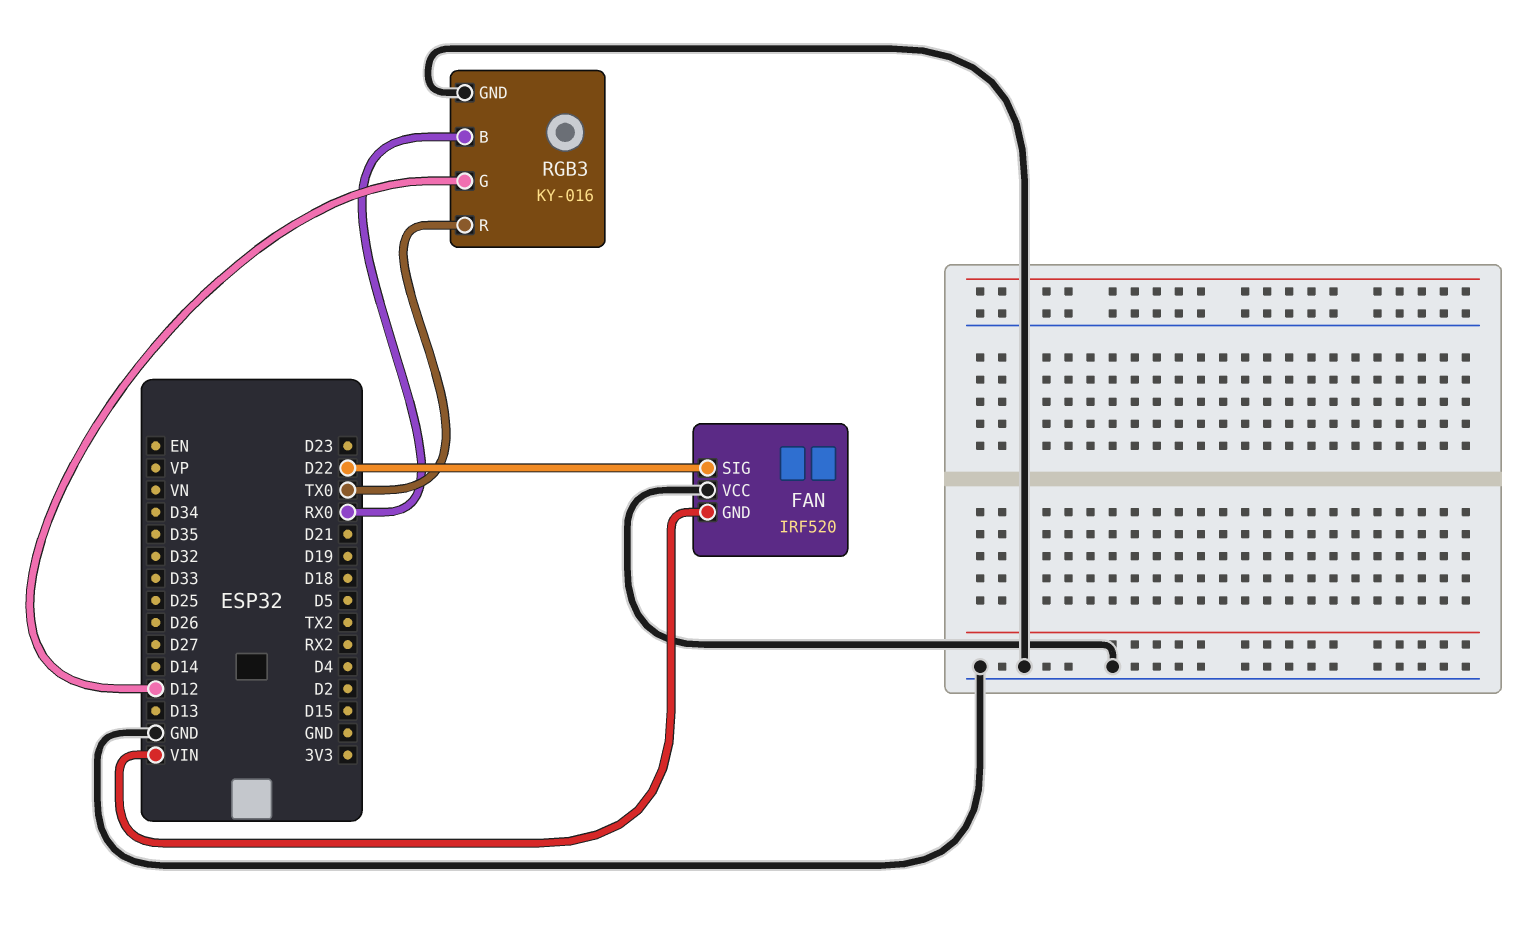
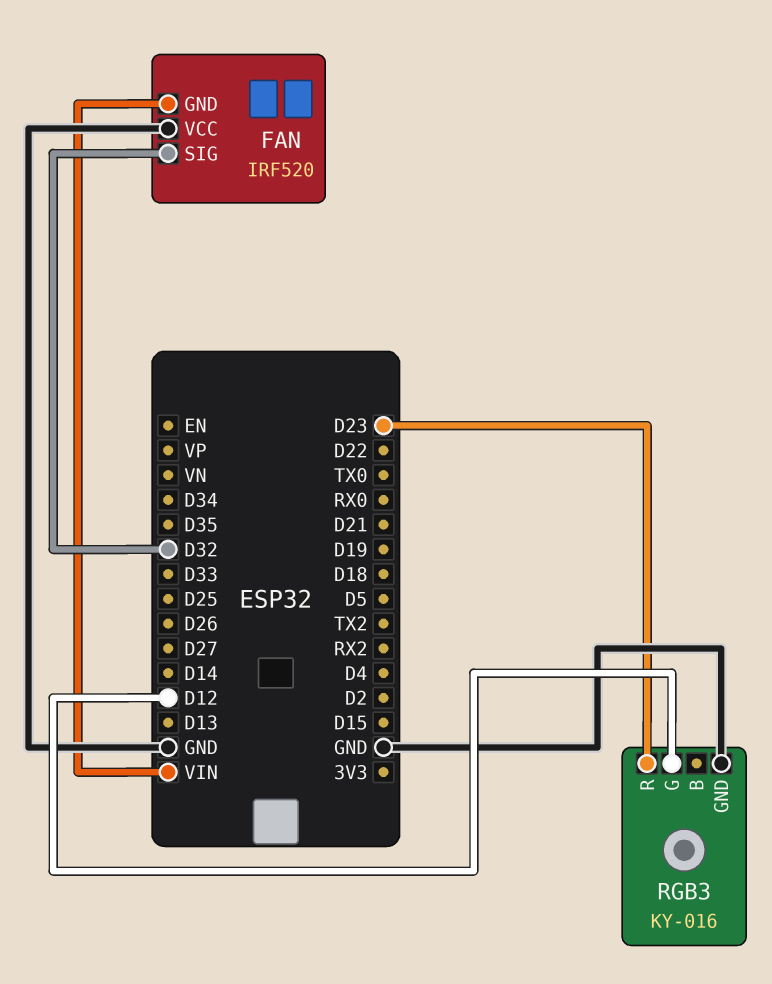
FAN pin SIG: D22 -> D32
RGB3 pin B: RX0 -> none
RGB3 pin R: TX0 -> D23

